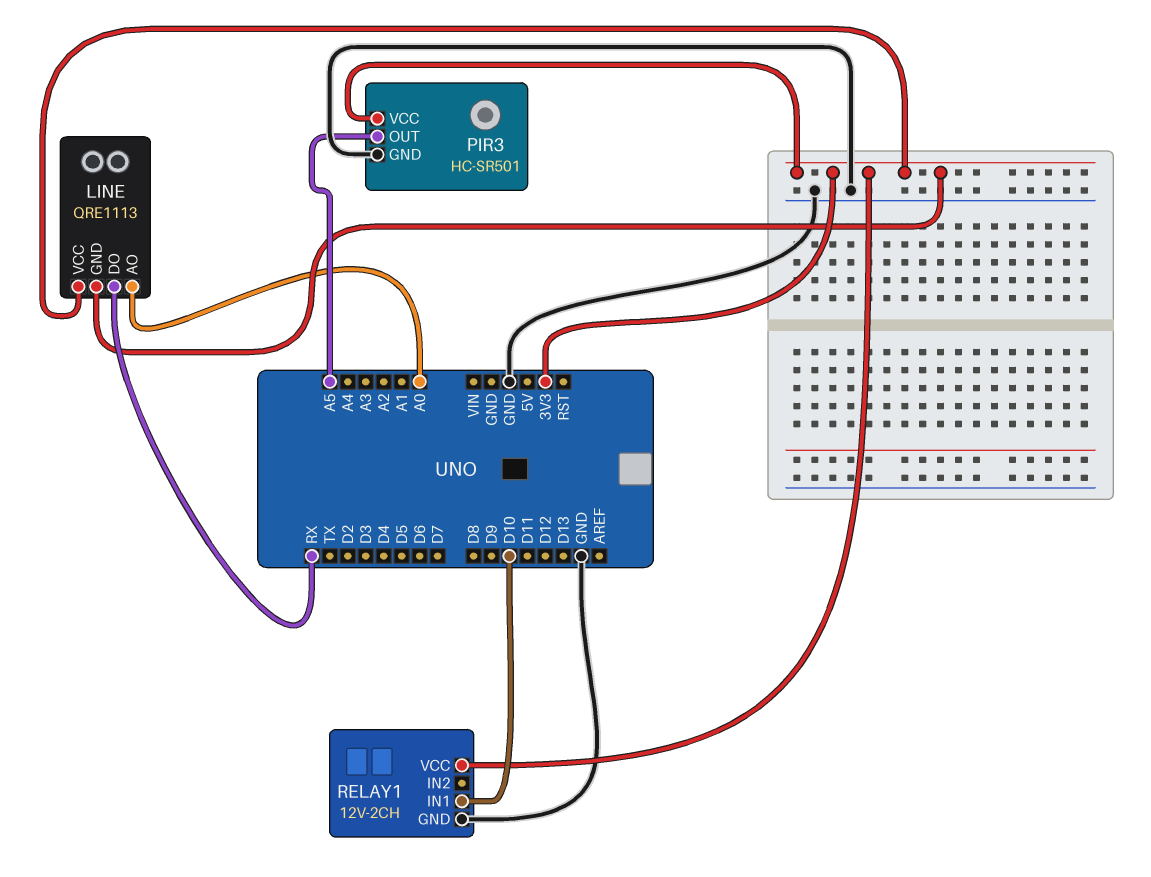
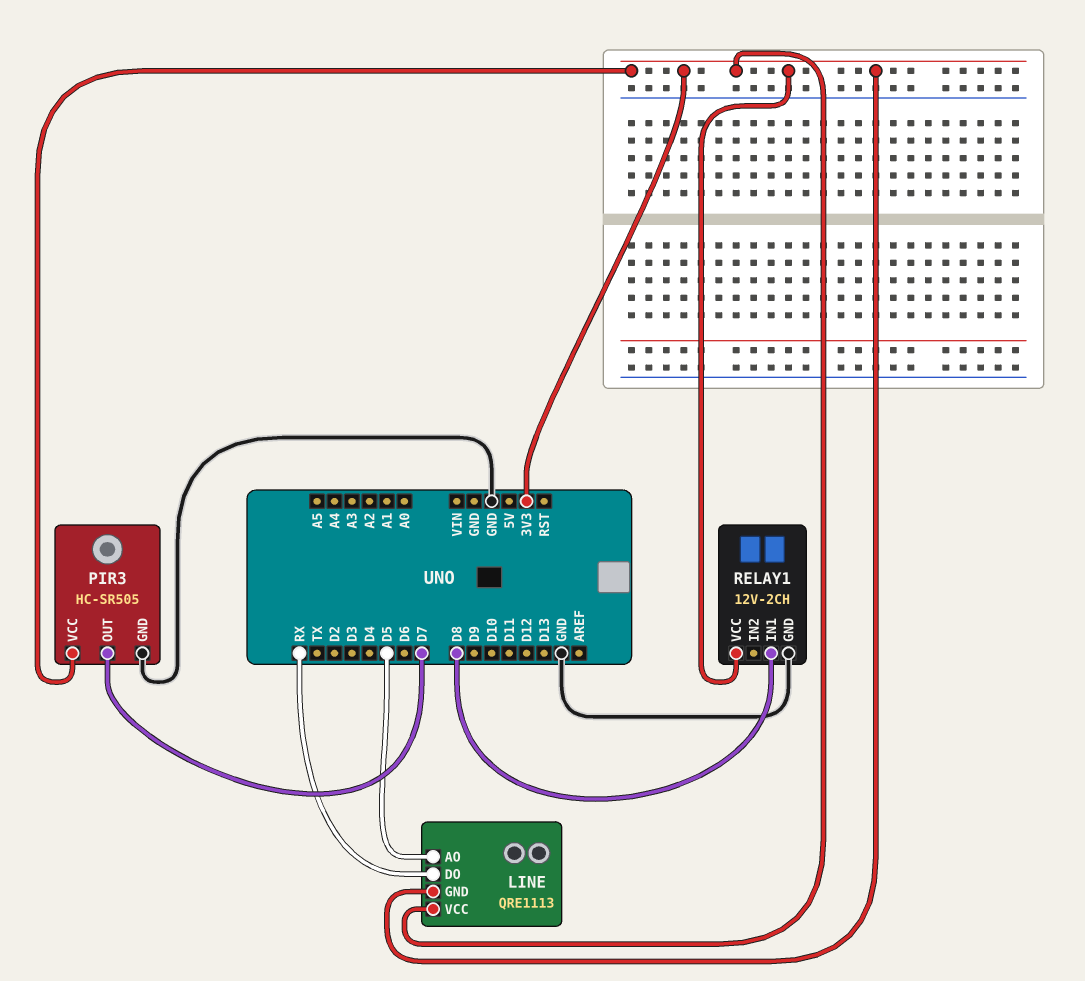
LINE pin AO: A0 -> D5
PIR3: HC-SR501 -> HC-SR505
PIR3 pin OUT: A5 -> D7
RELAY1 pin IN1: D10 -> D8

